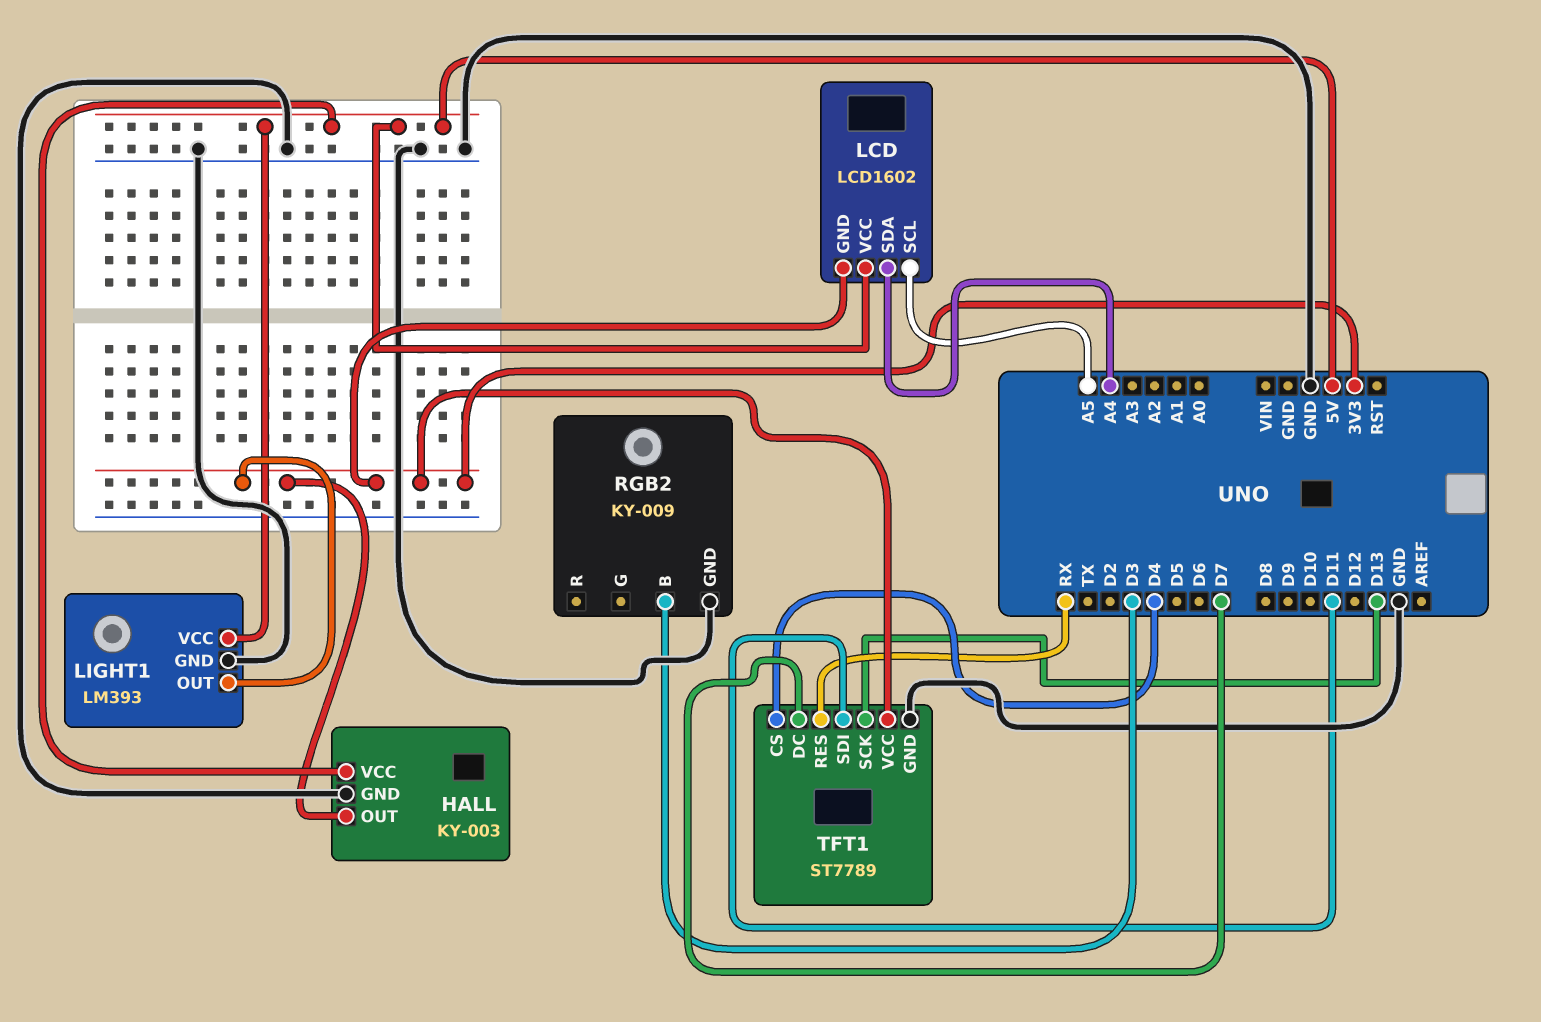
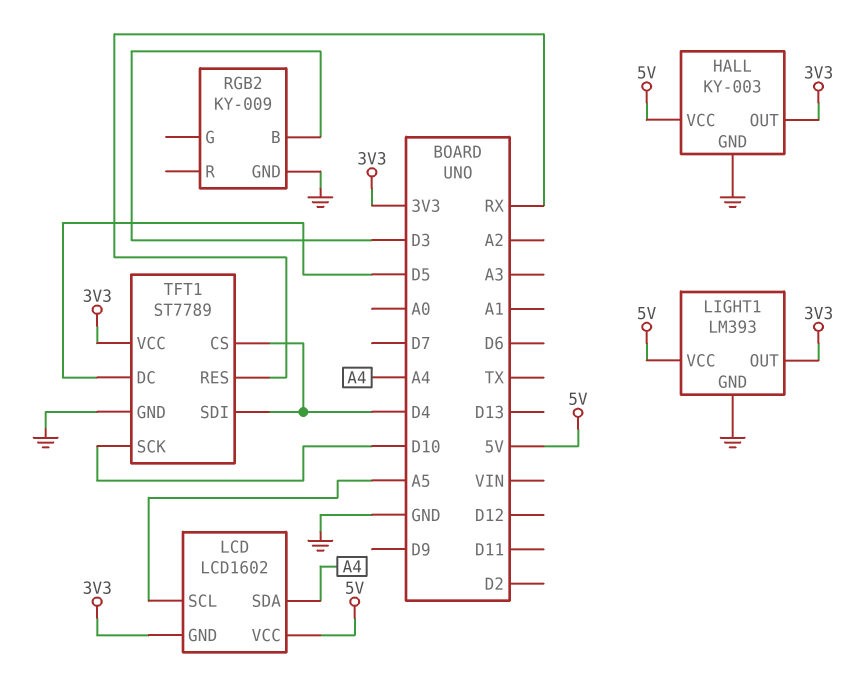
TFT1 pin DC: D7 -> D5
TFT1 pin SCK: D13 -> D10
TFT1 pin SDI: D11 -> D4

